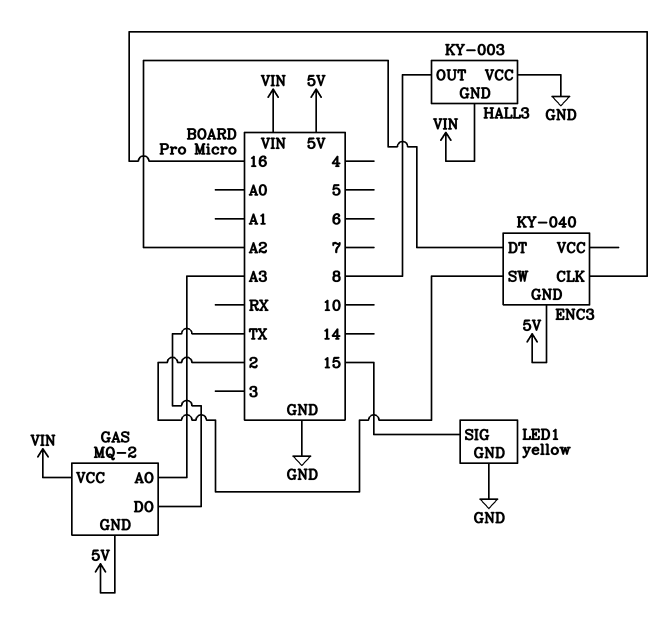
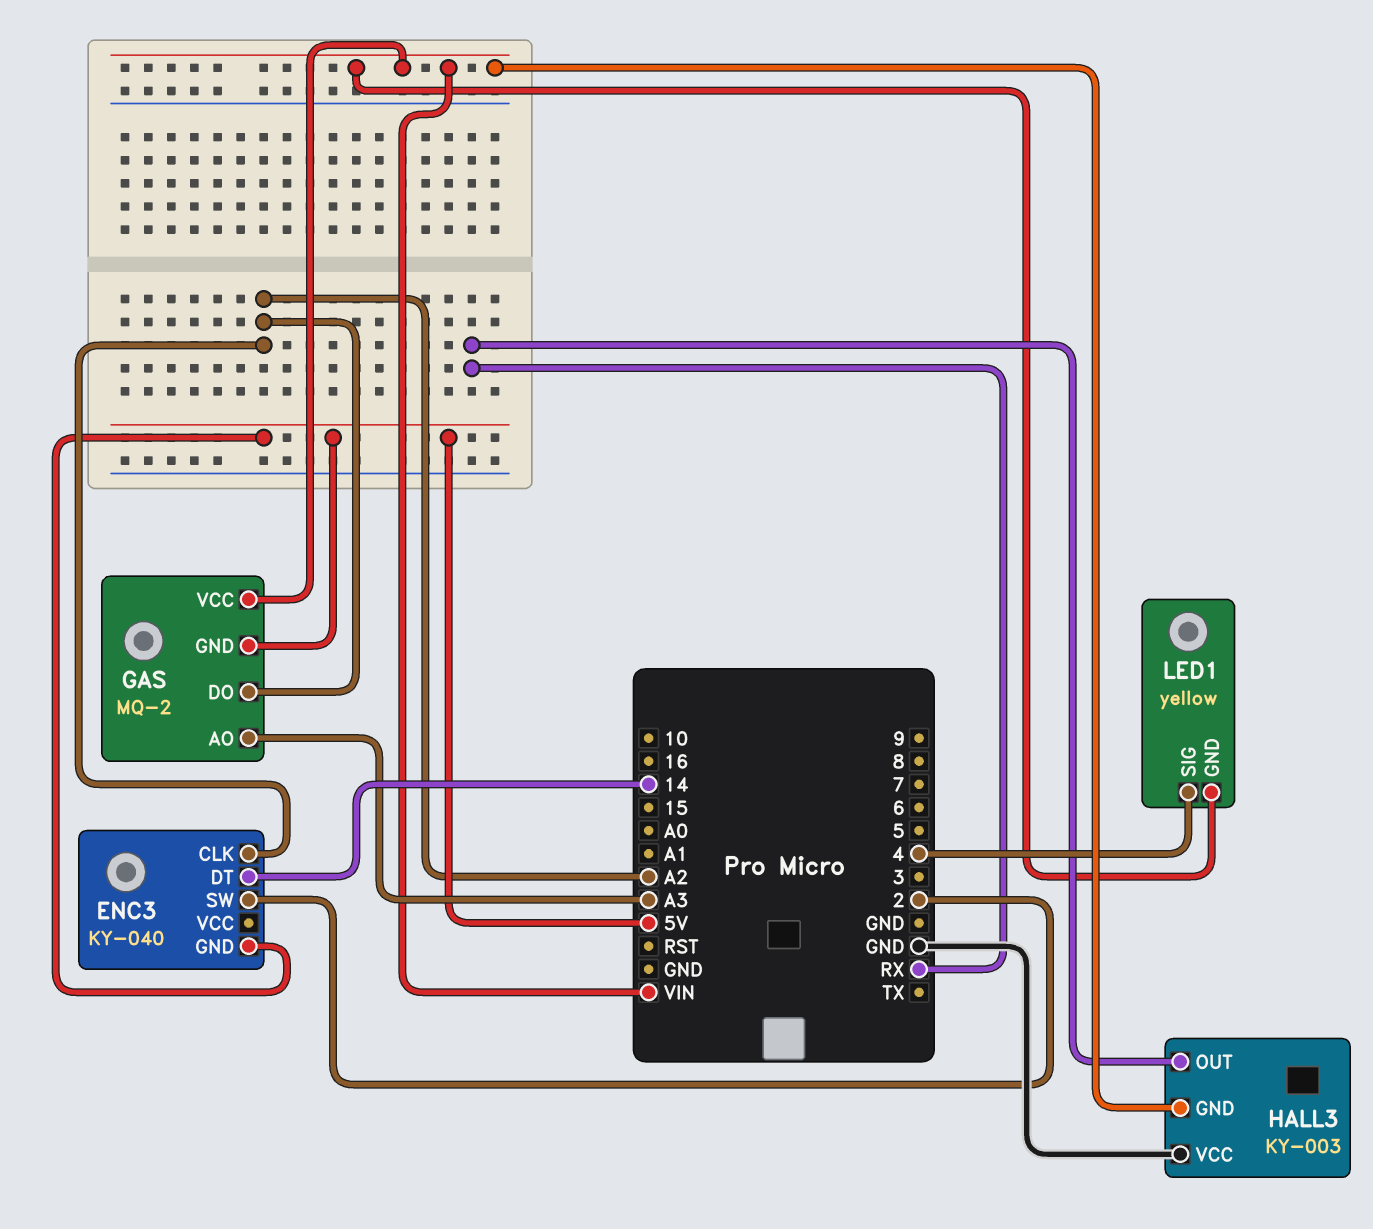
ENC3 pin CLK: 16 -> A2
ENC3 pin DT: A2 -> 14
GAS pin DO: TX -> A2
HALL3 pin OUT: 8 -> RX
LED1 pin GND: GND -> VIN
LED1 pin SIG: 15 -> 4

